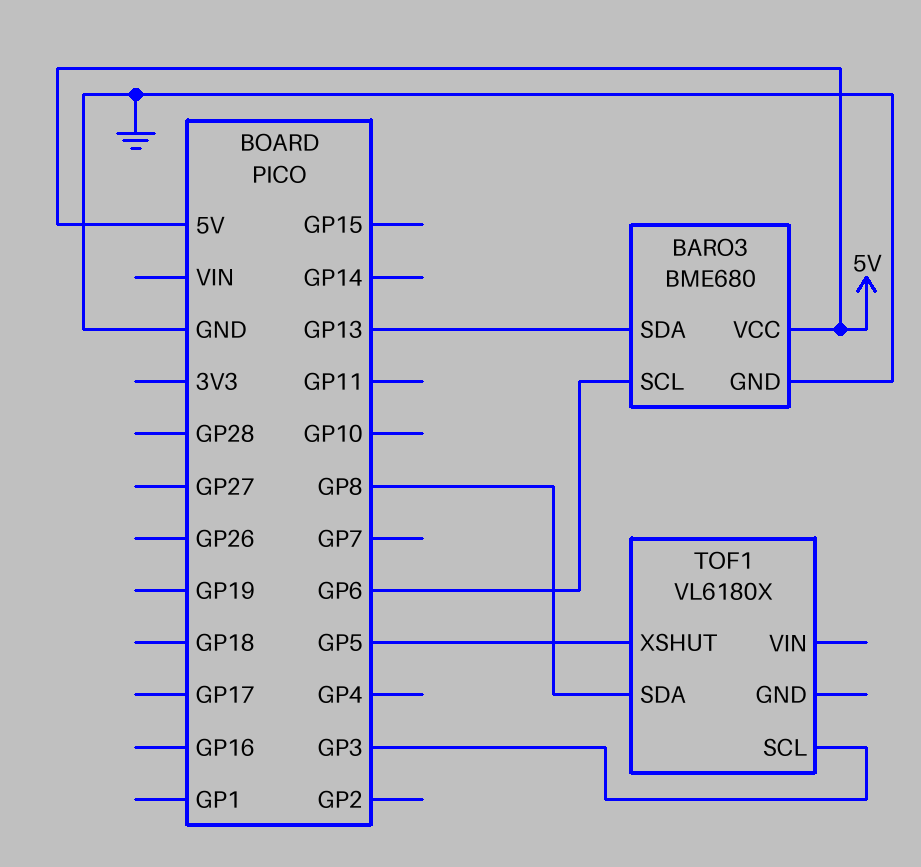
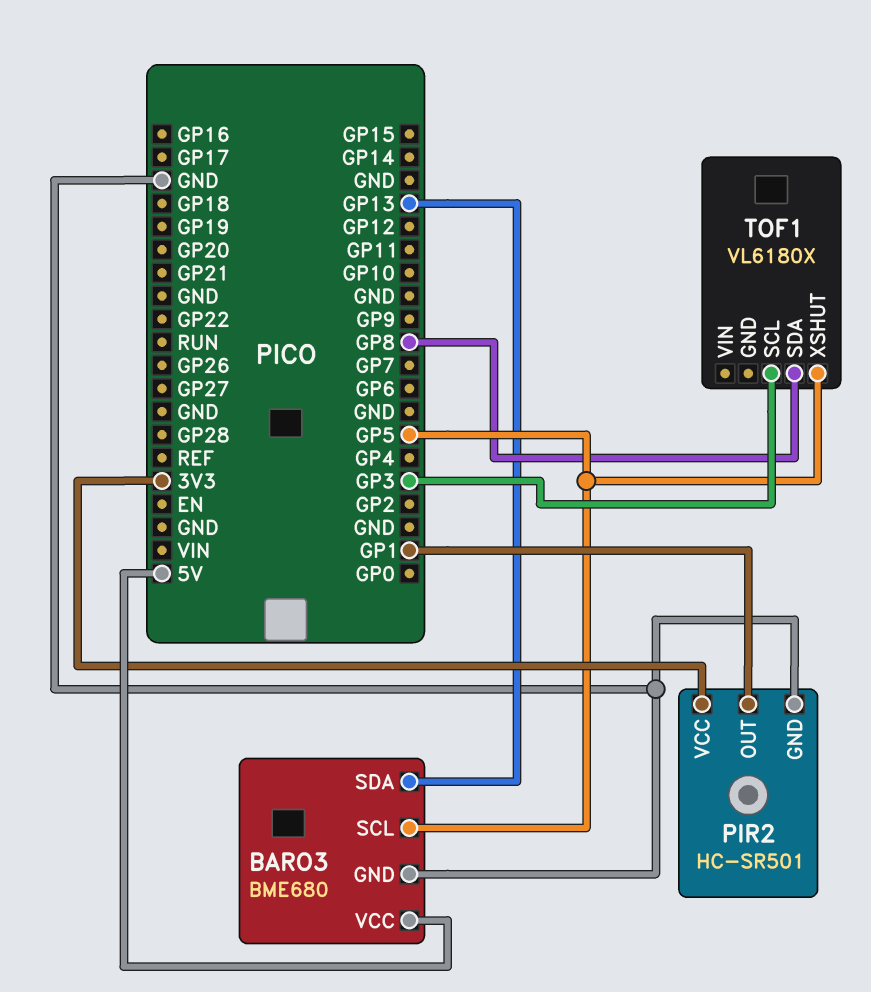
BARO3 pin SCL: GP6 -> GP5
PIR2: none -> HC-SR501
PIR2 pin GND: none -> GND
PIR2 pin OUT: none -> GP1
PIR2 pin VCC: none -> 3V3

